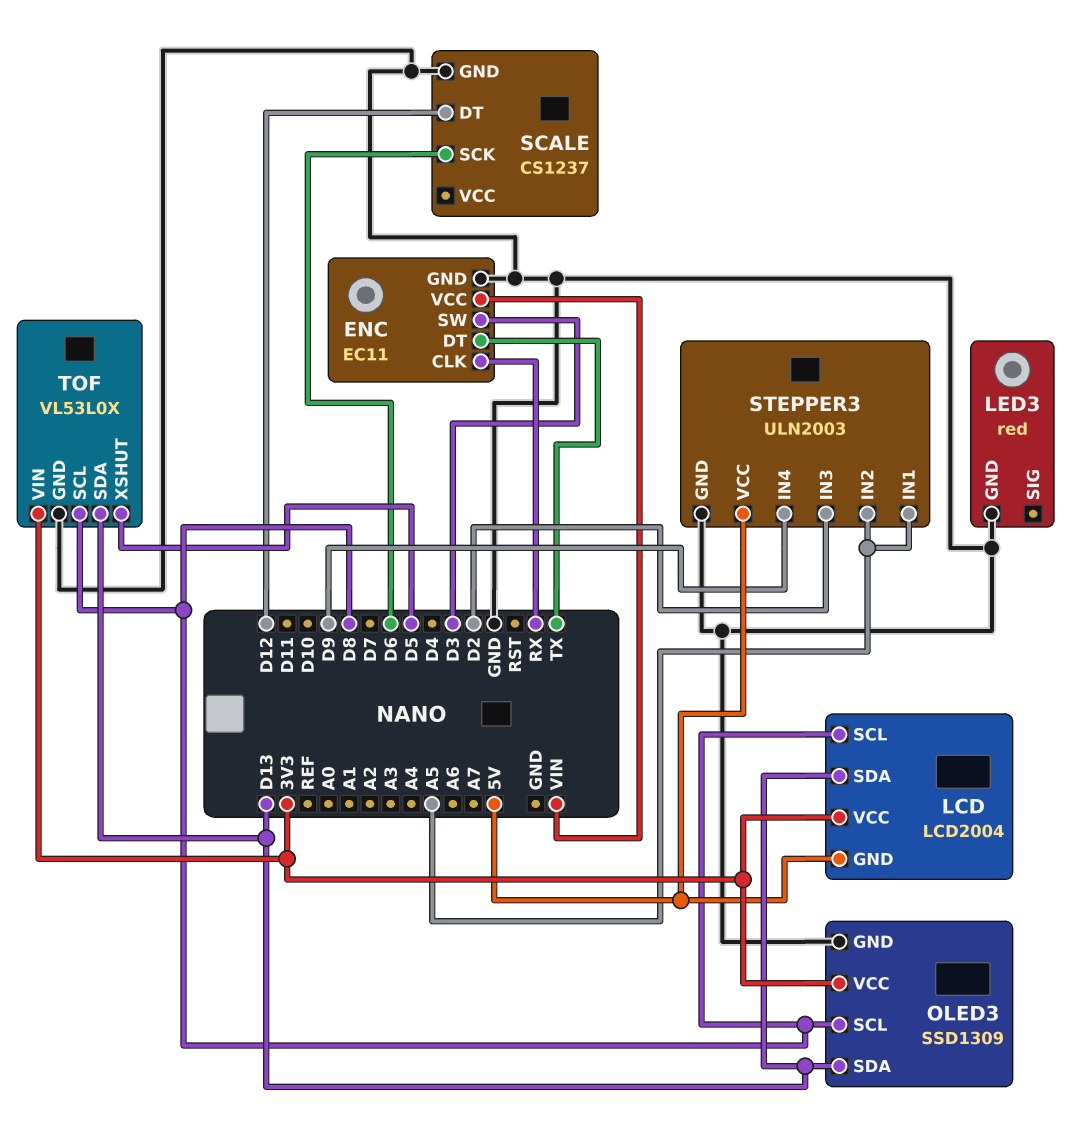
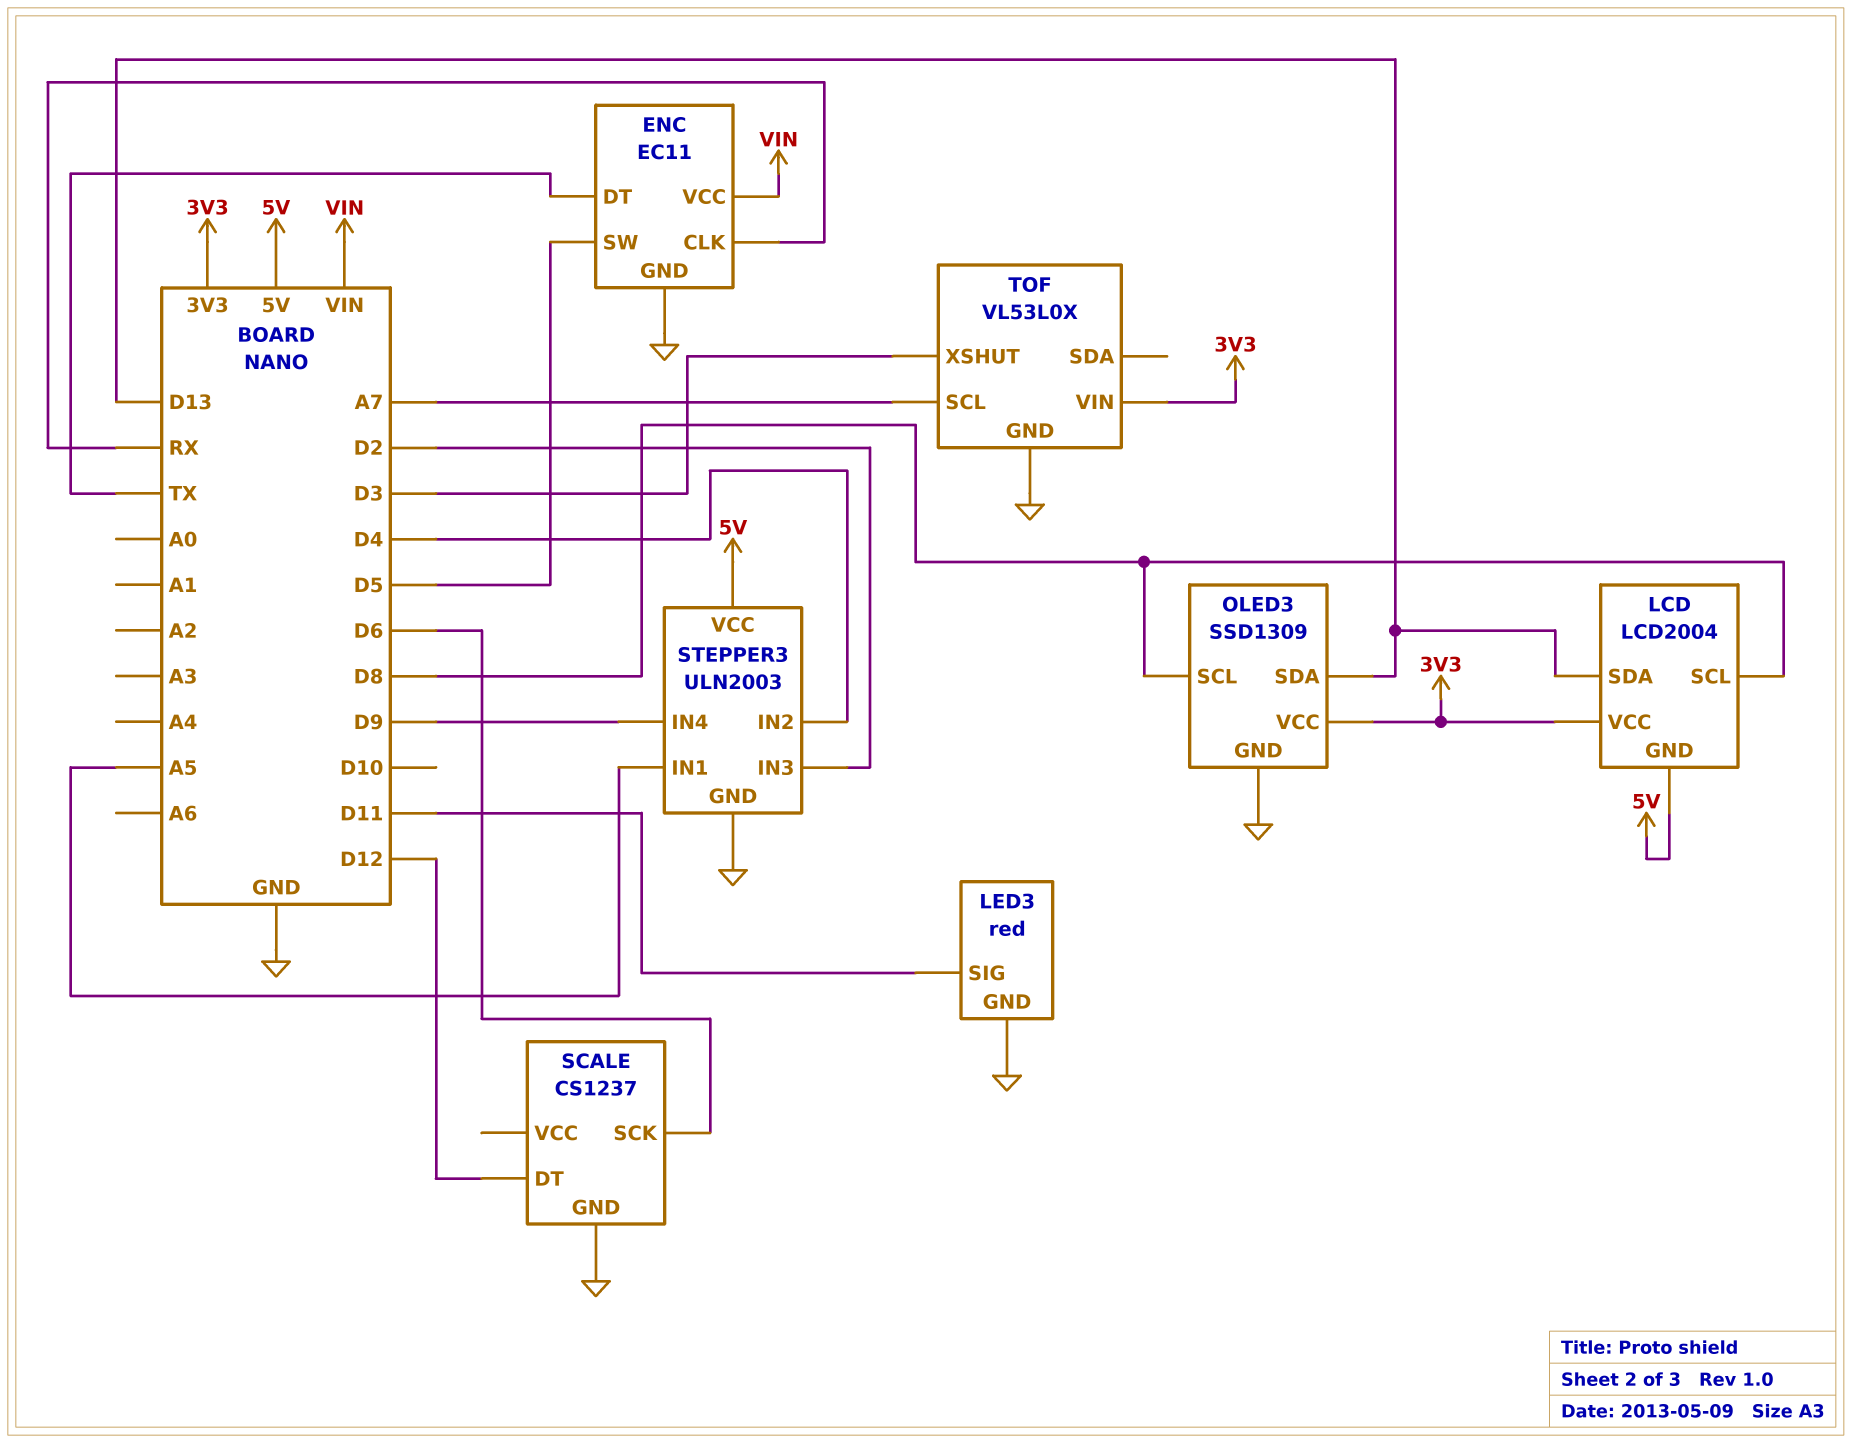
ENC pin SW: D3 -> D5
LED3 pin SIG: none -> D11
STEPPER3 pin IN2: A5 -> D4
TOF pin SCL: D8 -> A7
TOF pin SDA: D13 -> none
TOF pin XSHUT: D5 -> D3

